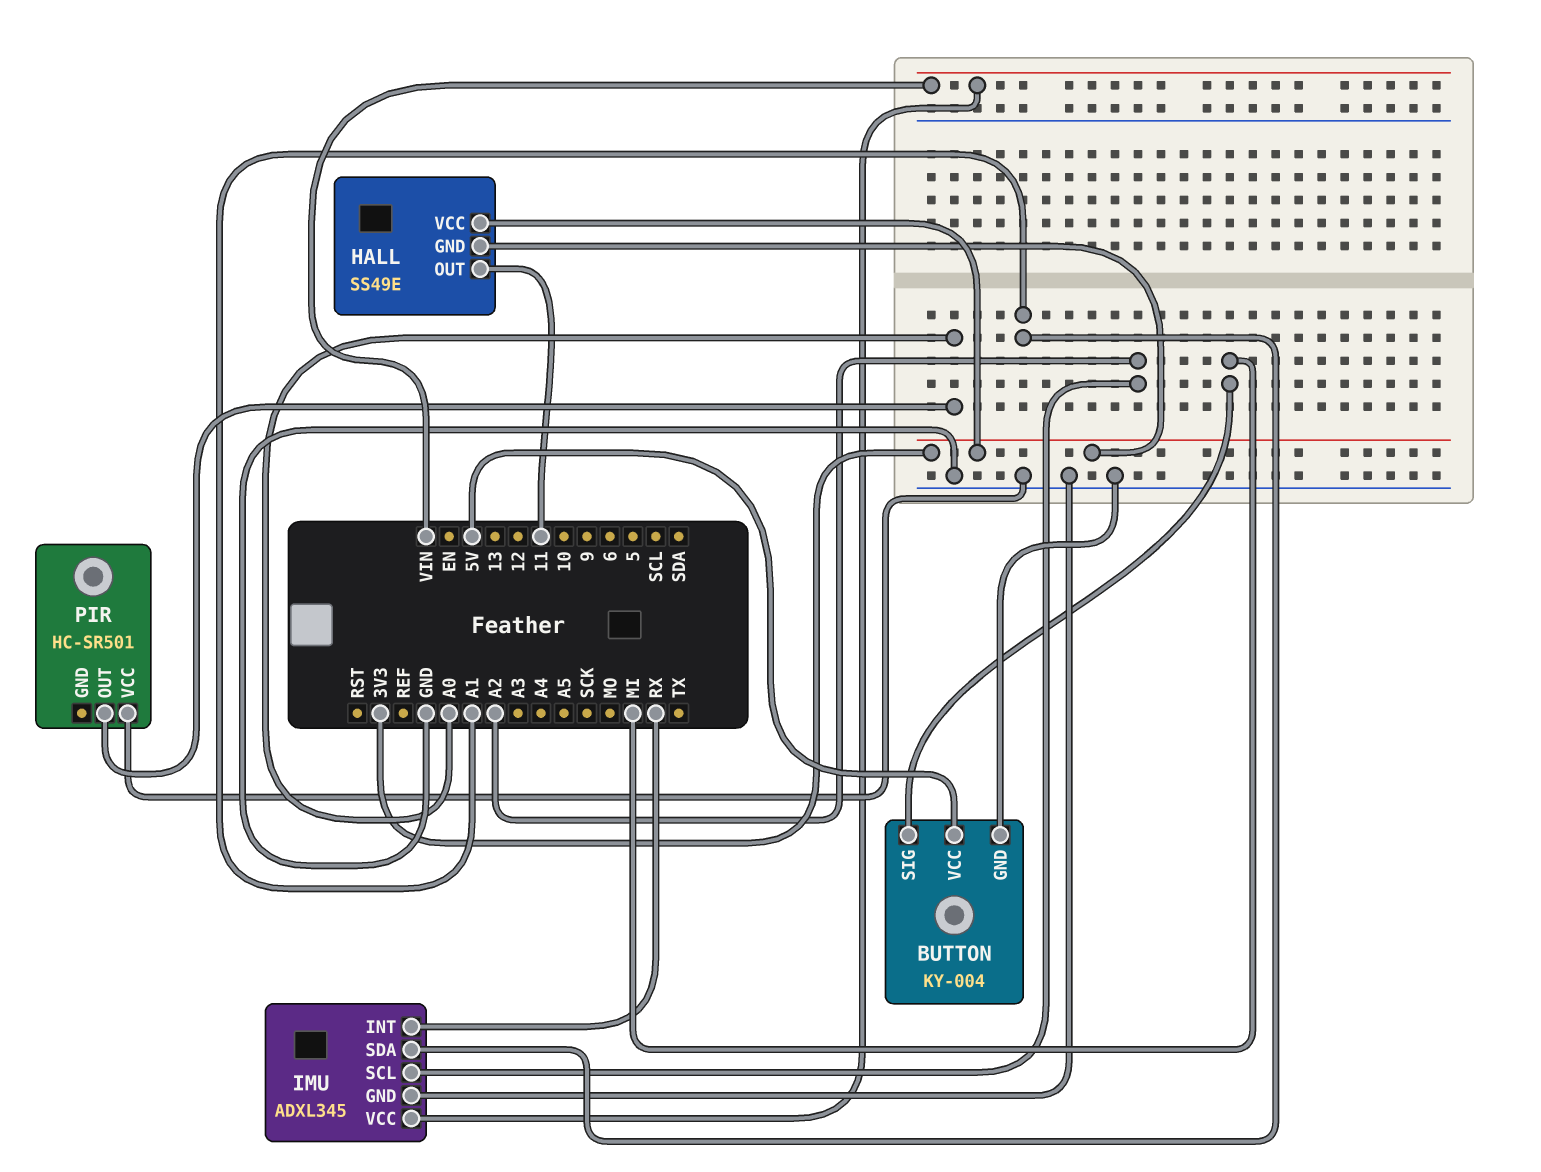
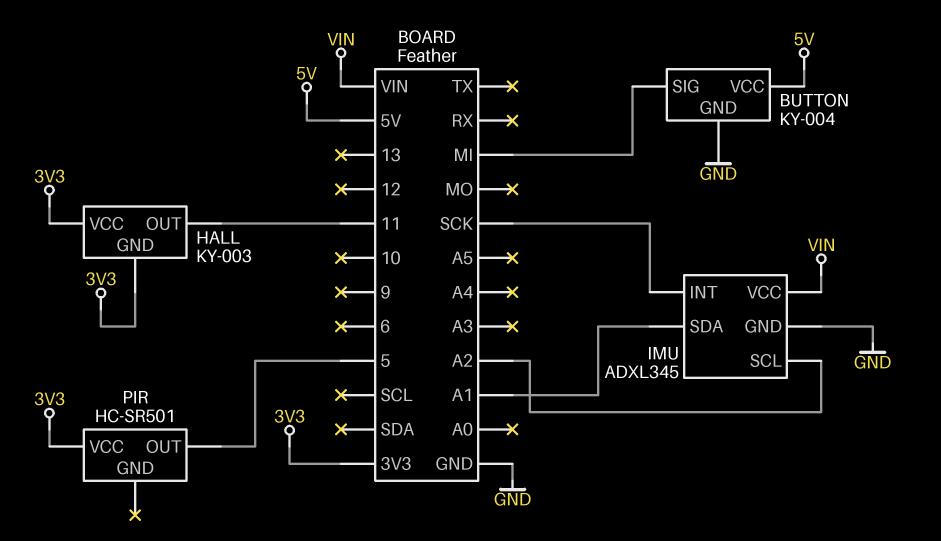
HALL: SS49E -> KY-003
IMU pin INT: RX -> SCK
PIR pin OUT: A0 -> 5
PIR pin VCC: GND -> 3V3

